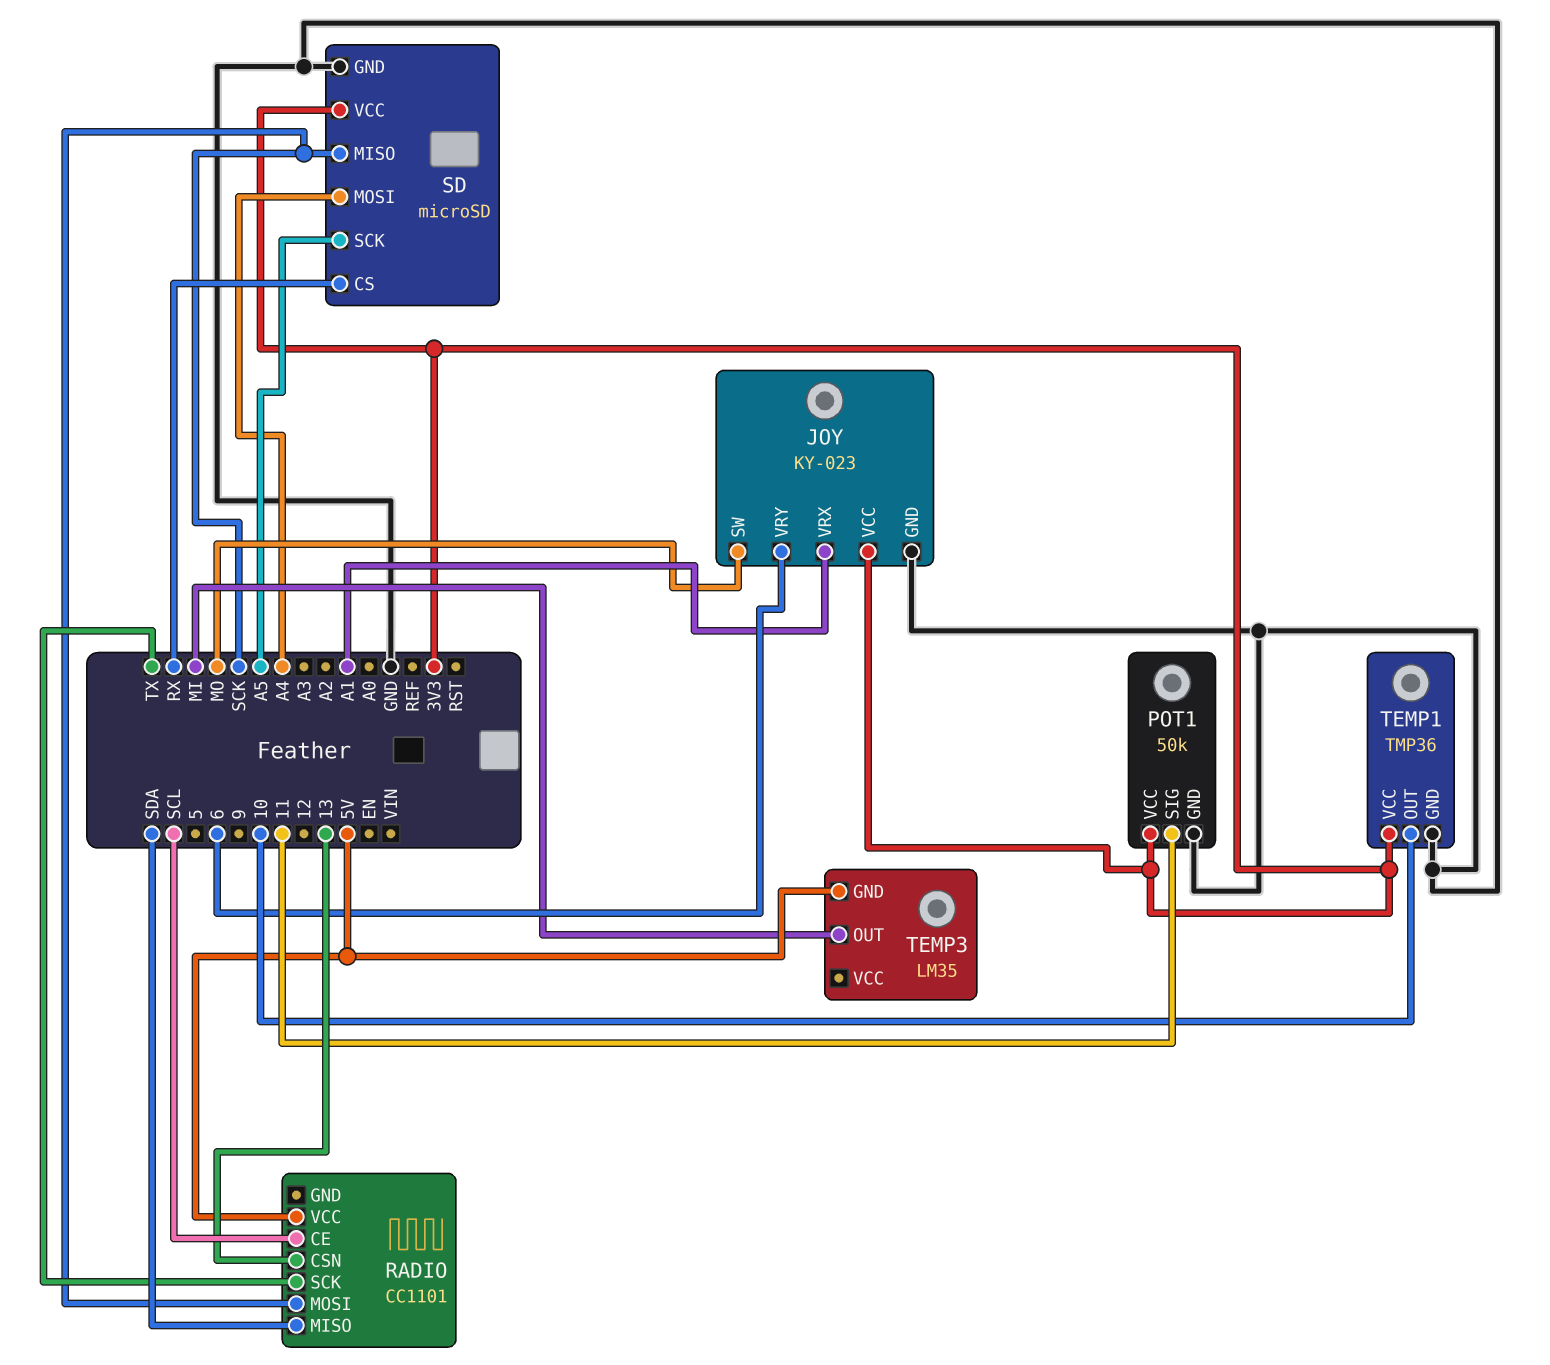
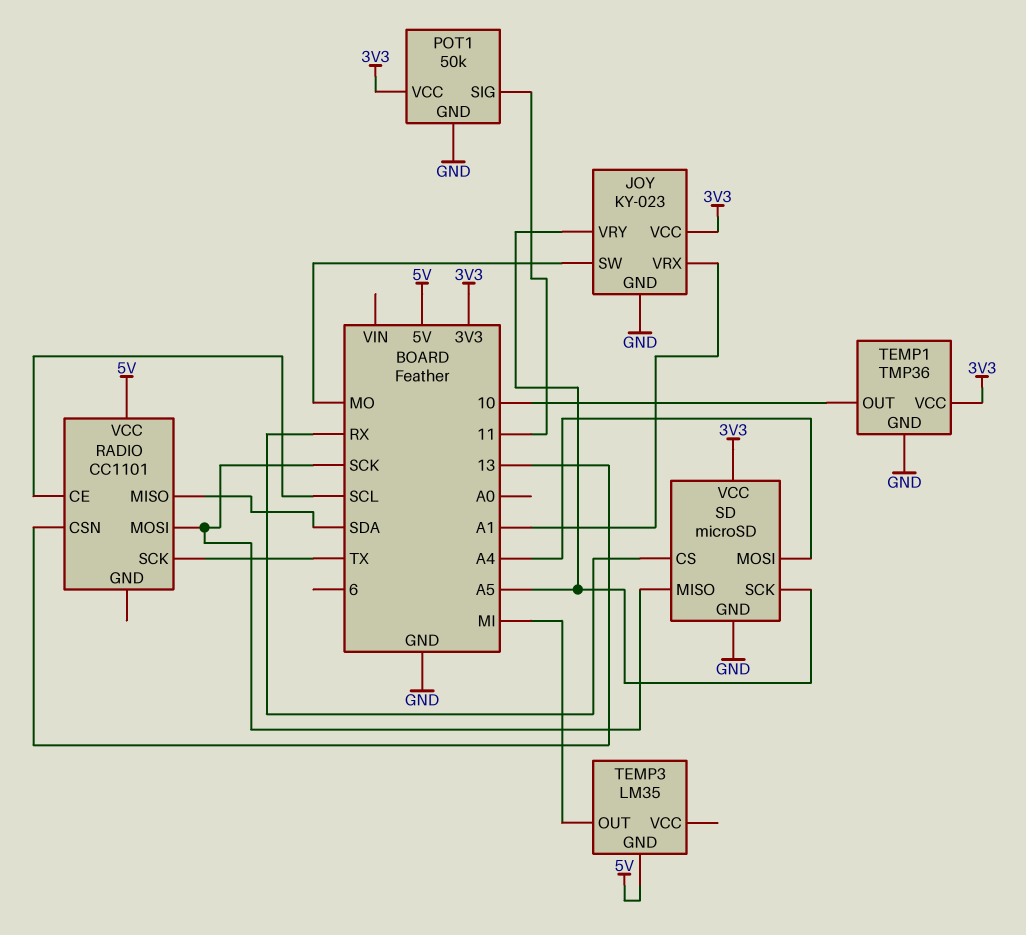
JOY pin VRY: 6 -> A5

